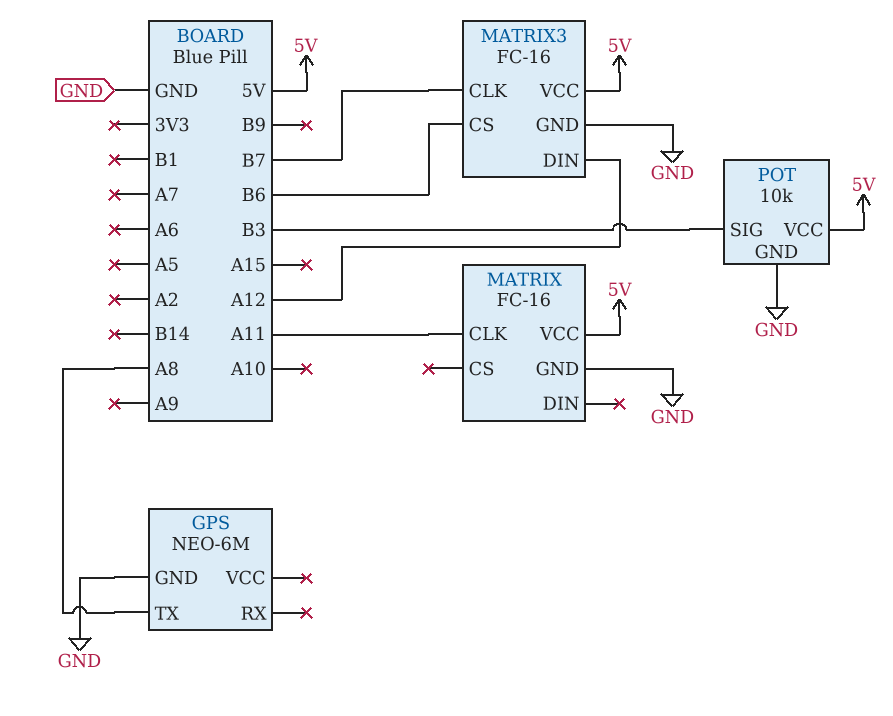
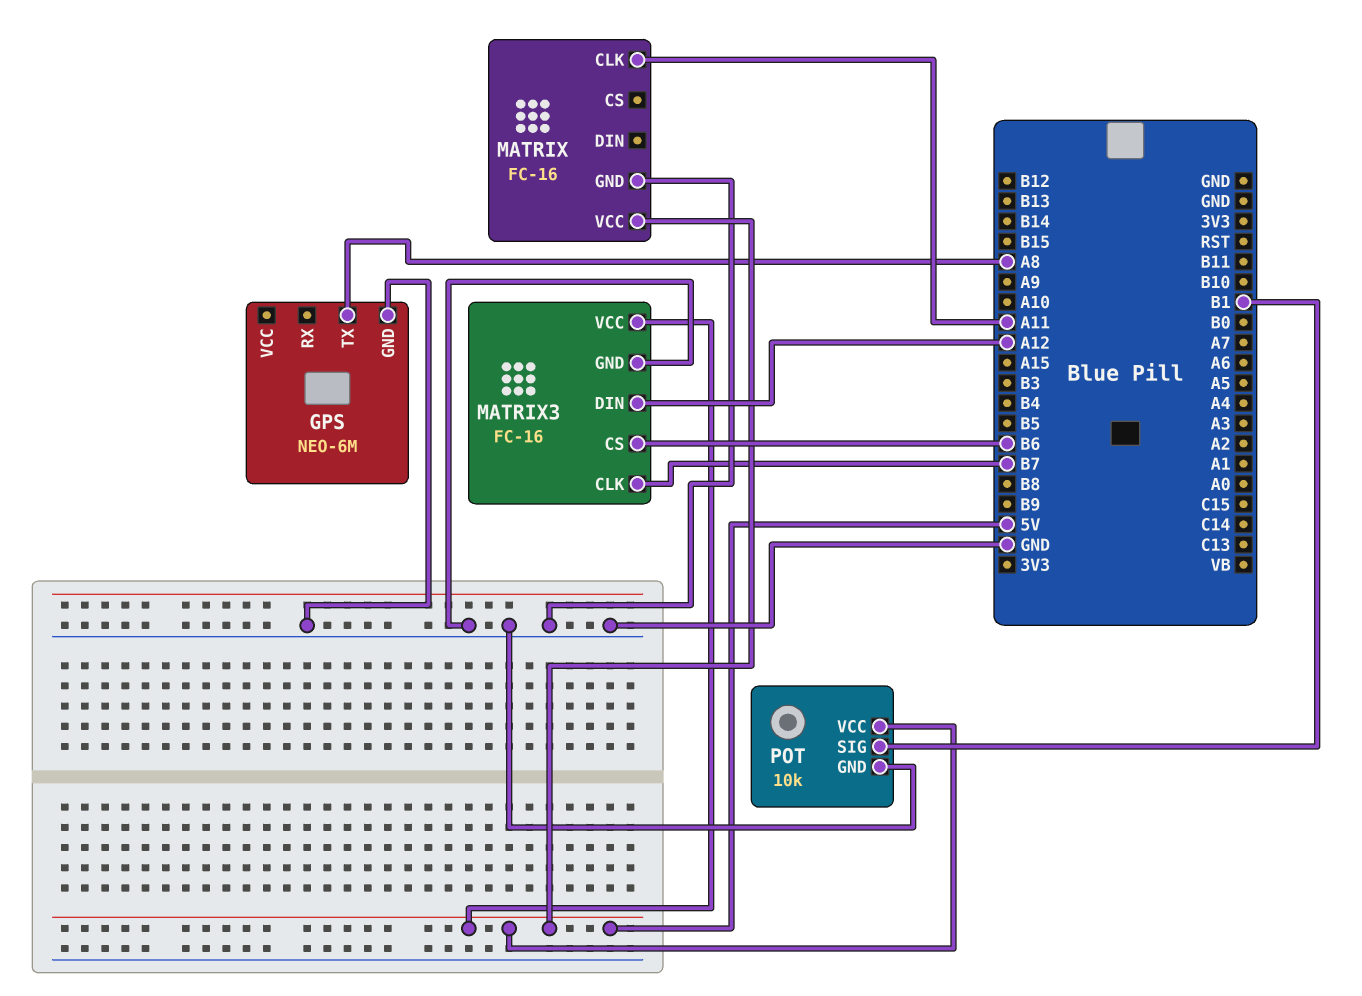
POT pin SIG: B3 -> B1

